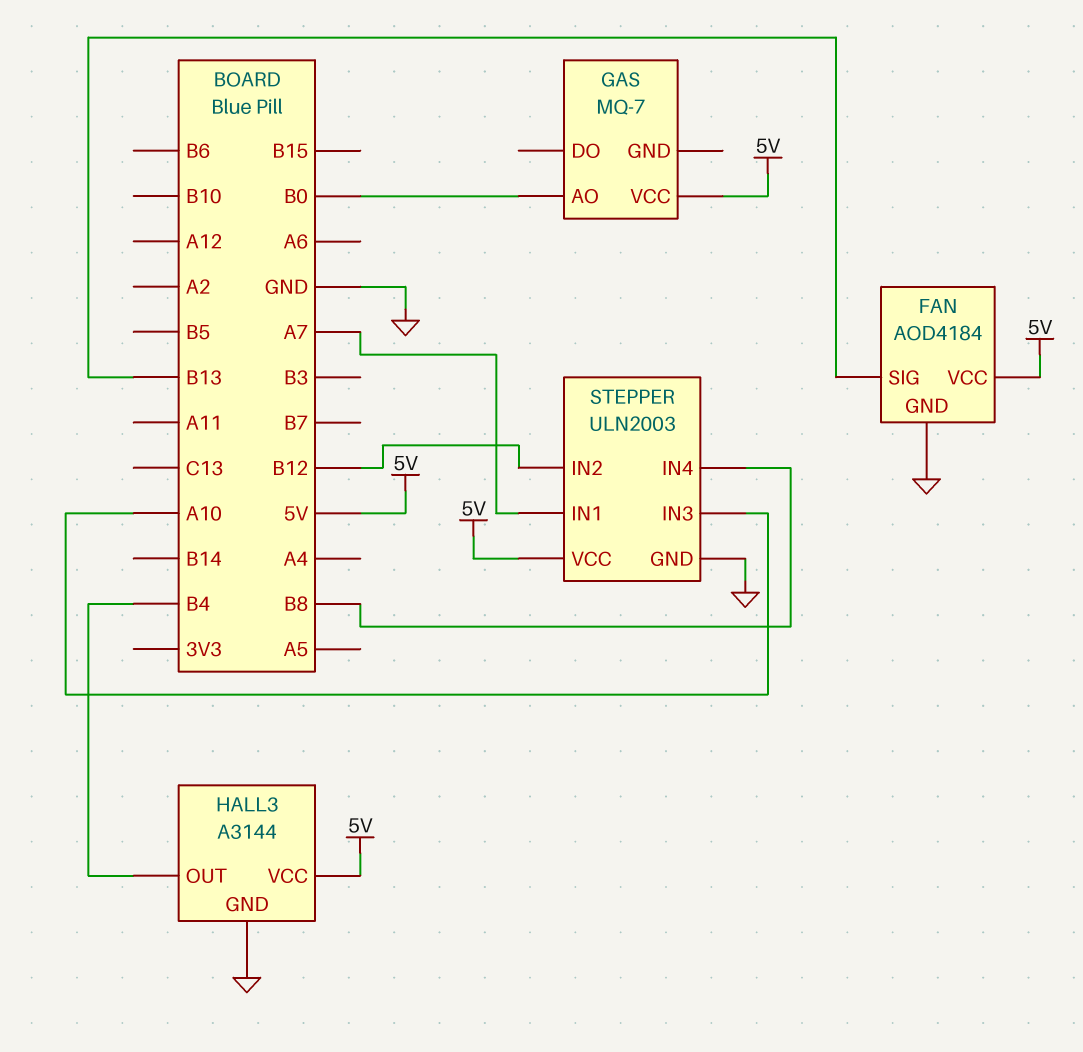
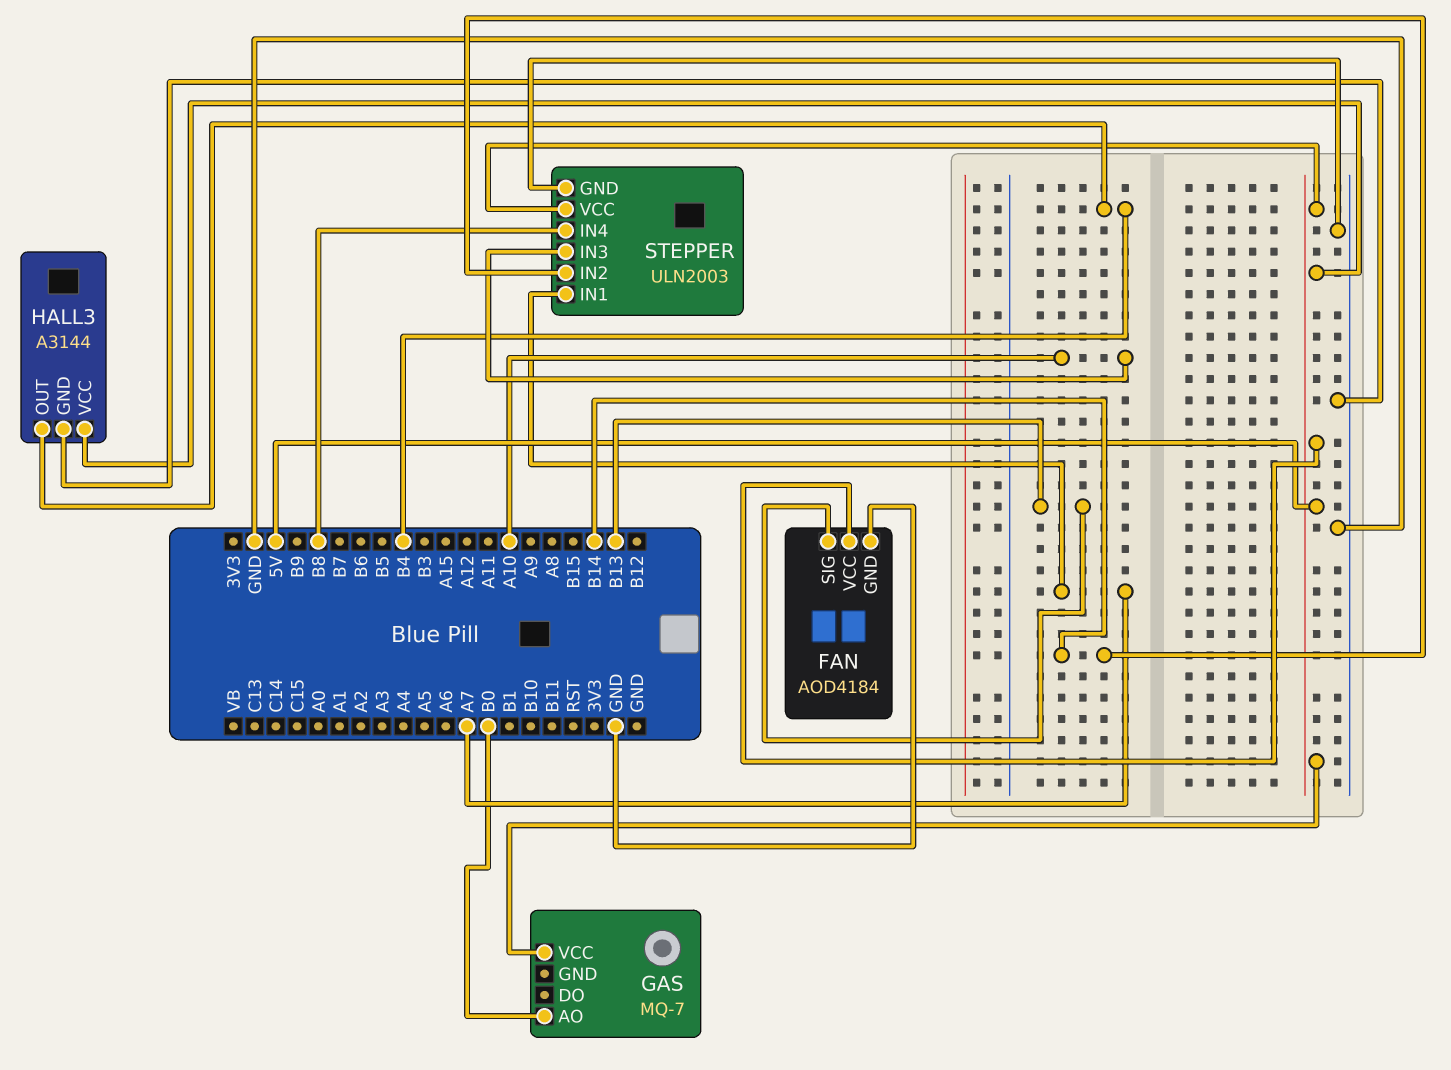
STEPPER pin IN2: B12 -> B14

